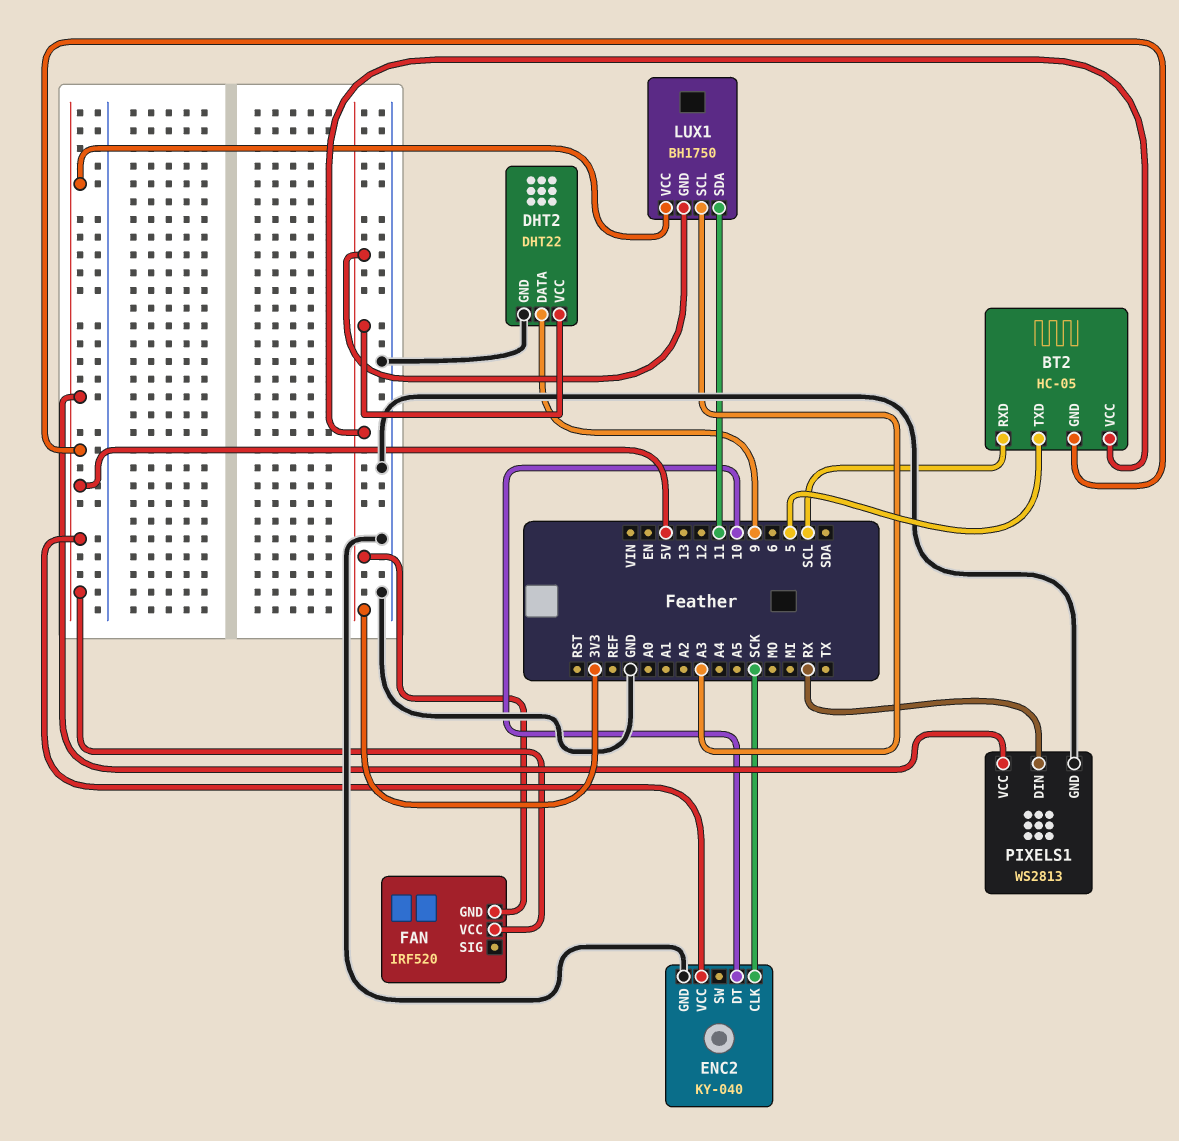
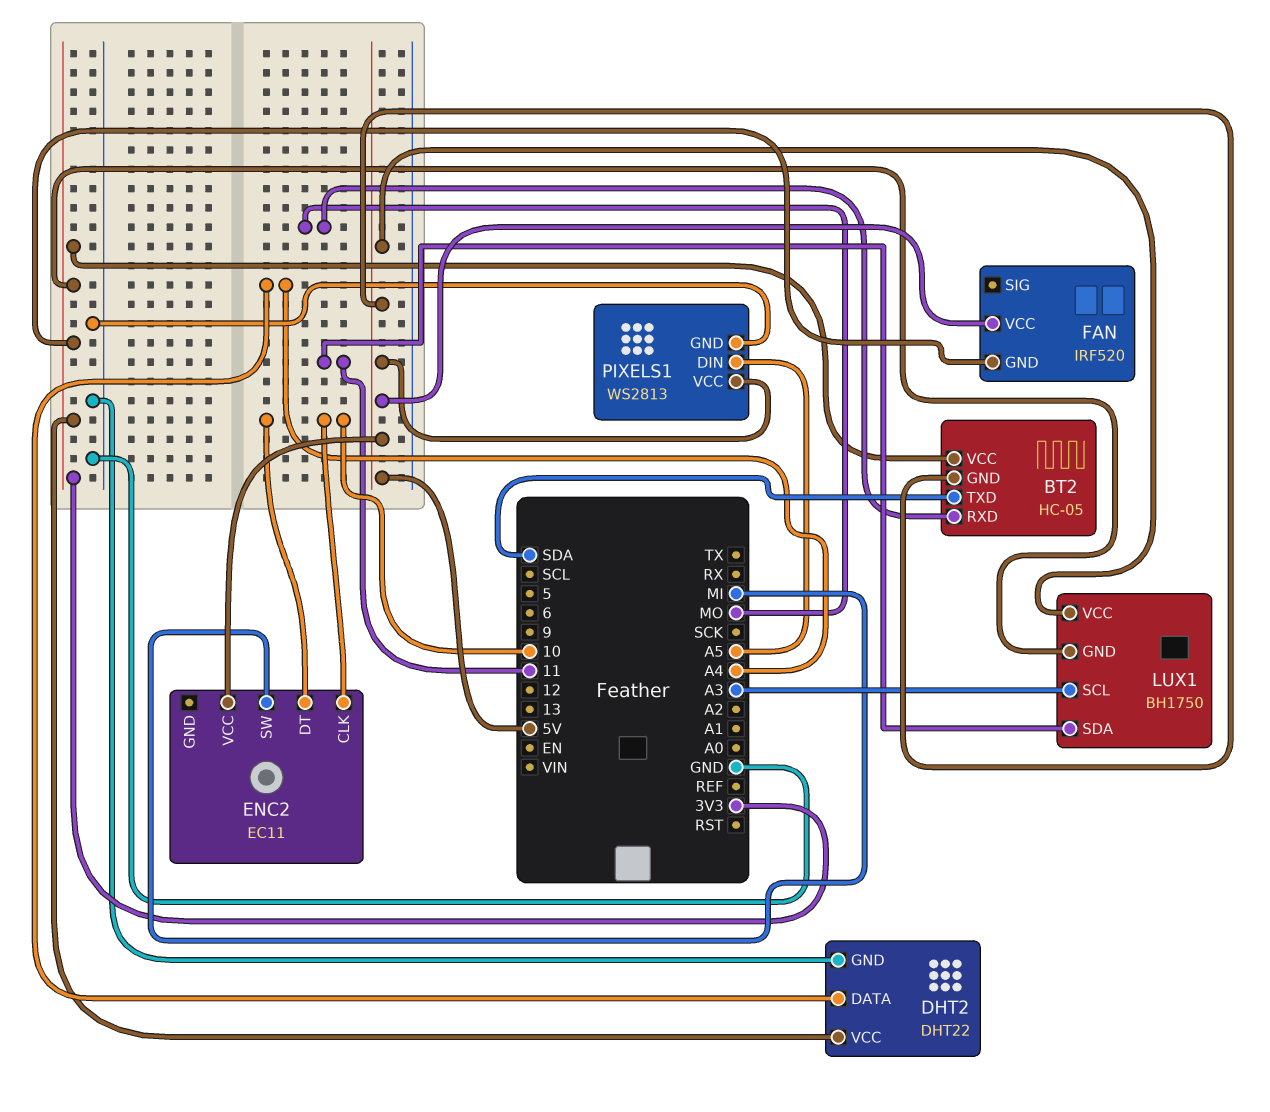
BT2 pin RXD: SCL -> MO
BT2 pin TXD: 5 -> SDA
DHT2 pin DATA: 9 -> A4
ENC2: KY-040 -> EC11
ENC2 pin CLK: SCK -> 10
ENC2 pin GND: GND -> none
ENC2 pin SW: none -> MI
PIXELS1 pin DIN: RX -> A5

